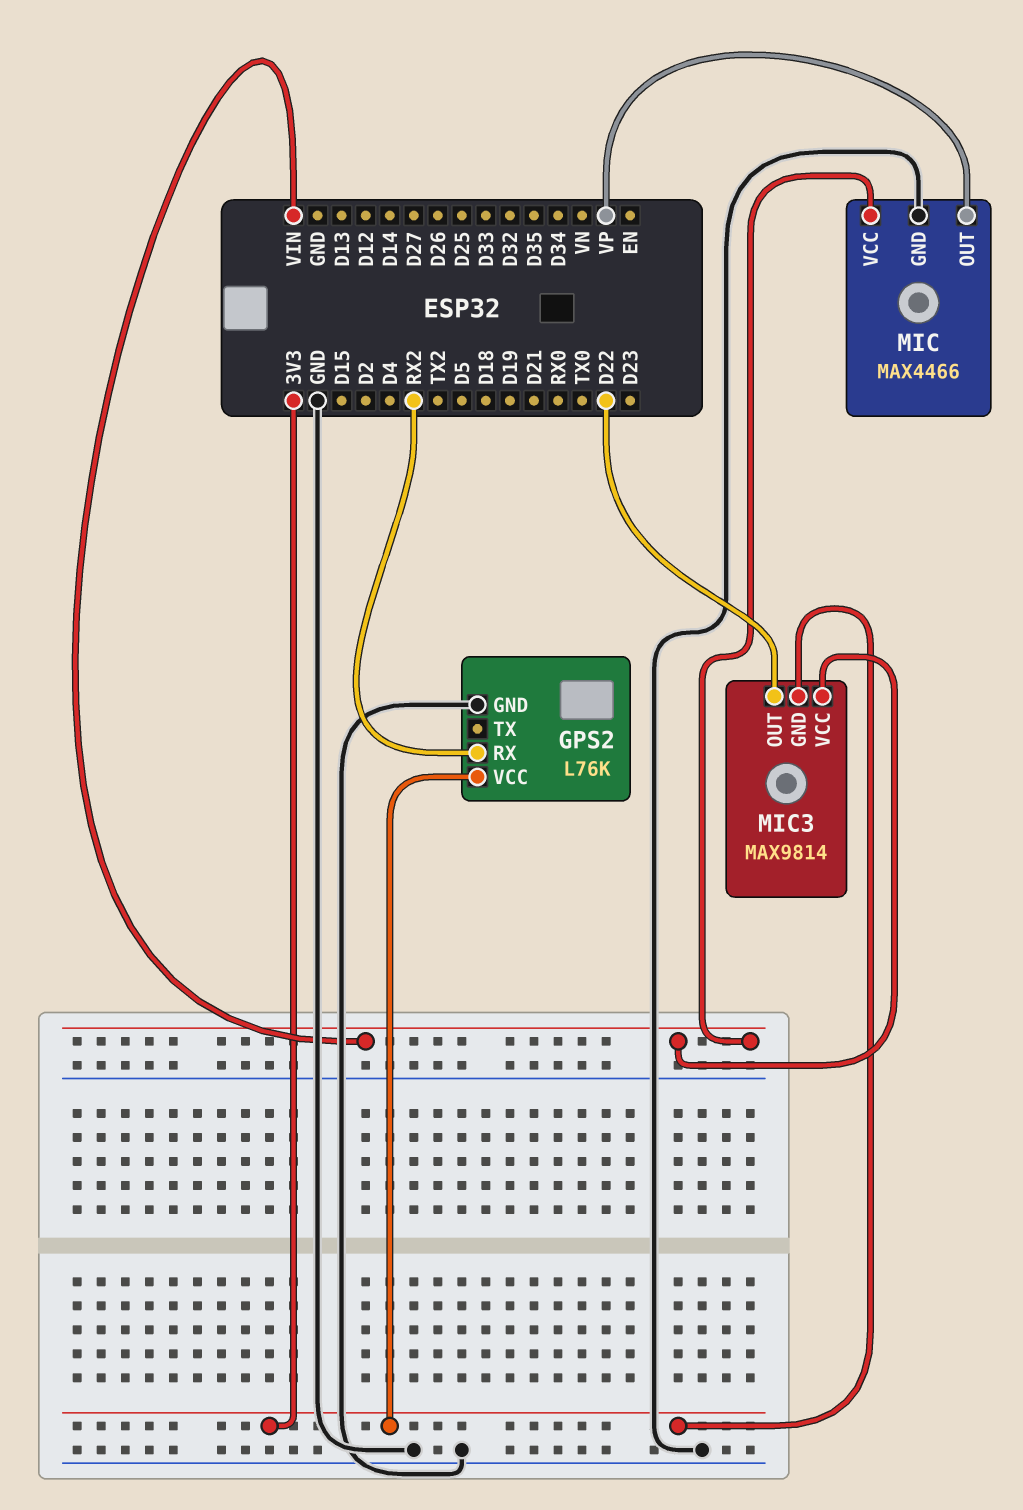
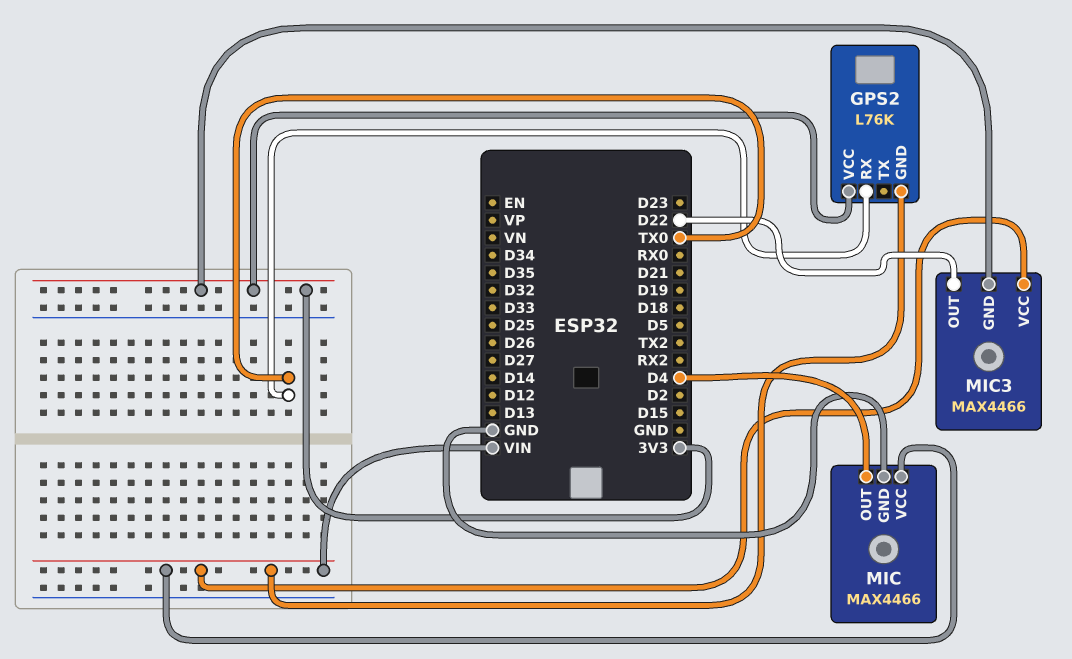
GPS2 pin GND: GND -> VIN
GPS2 pin RX: RX2 -> TX0
MIC pin OUT: VP -> D4
MIC3: MAX9814 -> MAX4466

